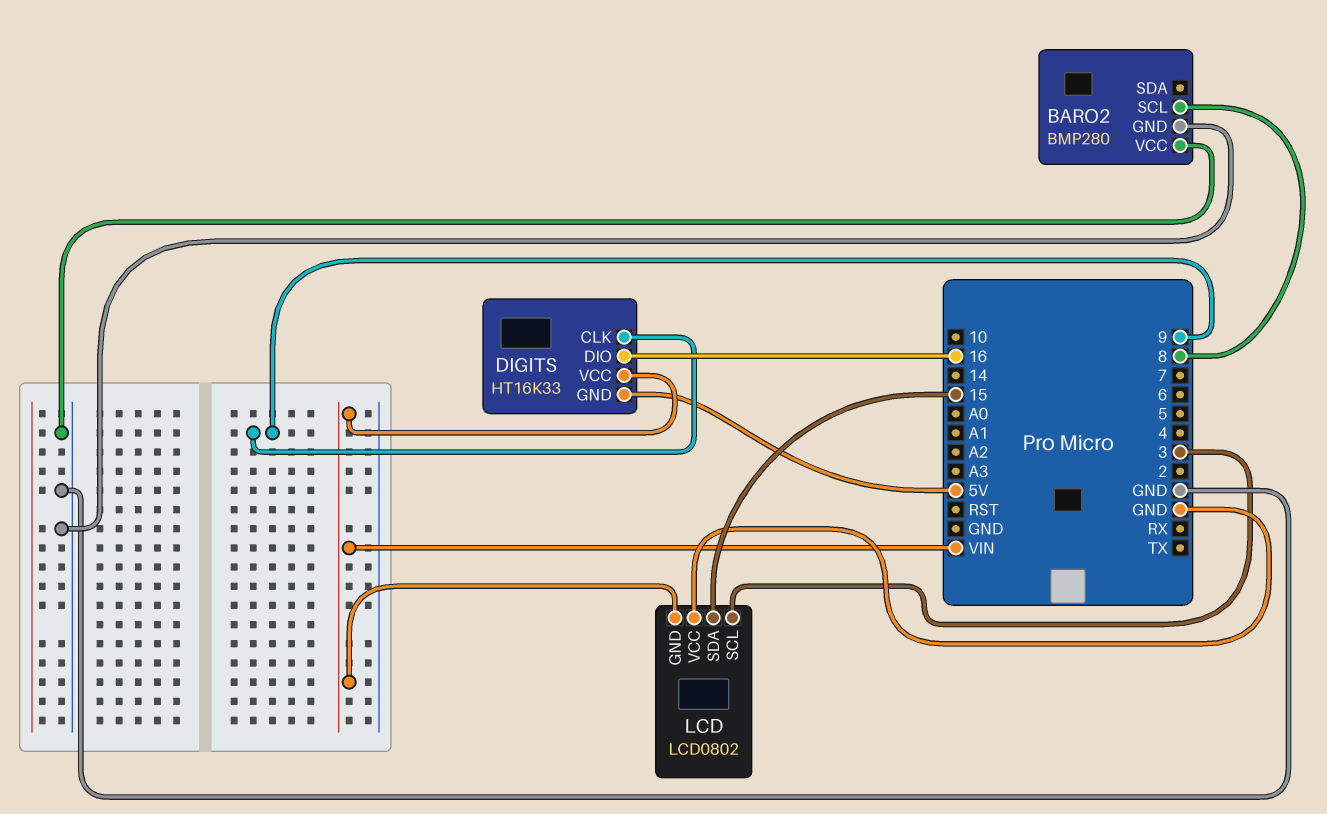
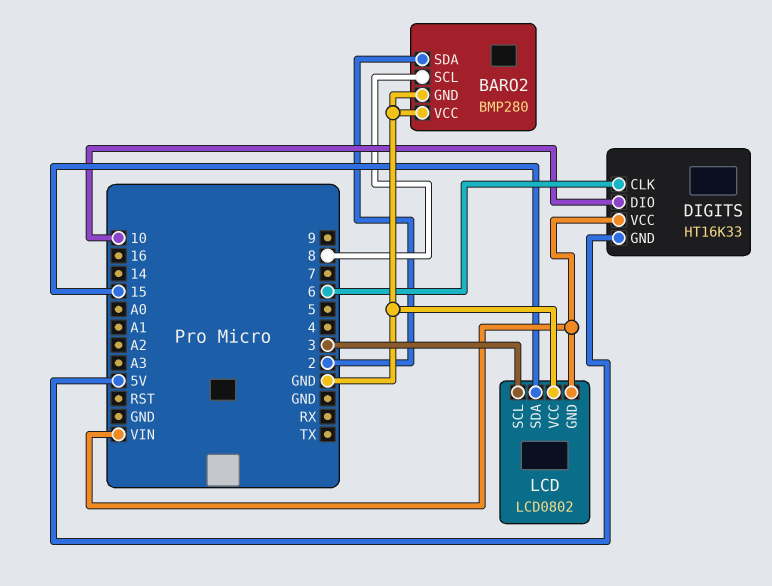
BARO2 pin SDA: none -> 2
DIGITS pin CLK: 9 -> 6
DIGITS pin DIO: 16 -> 10

